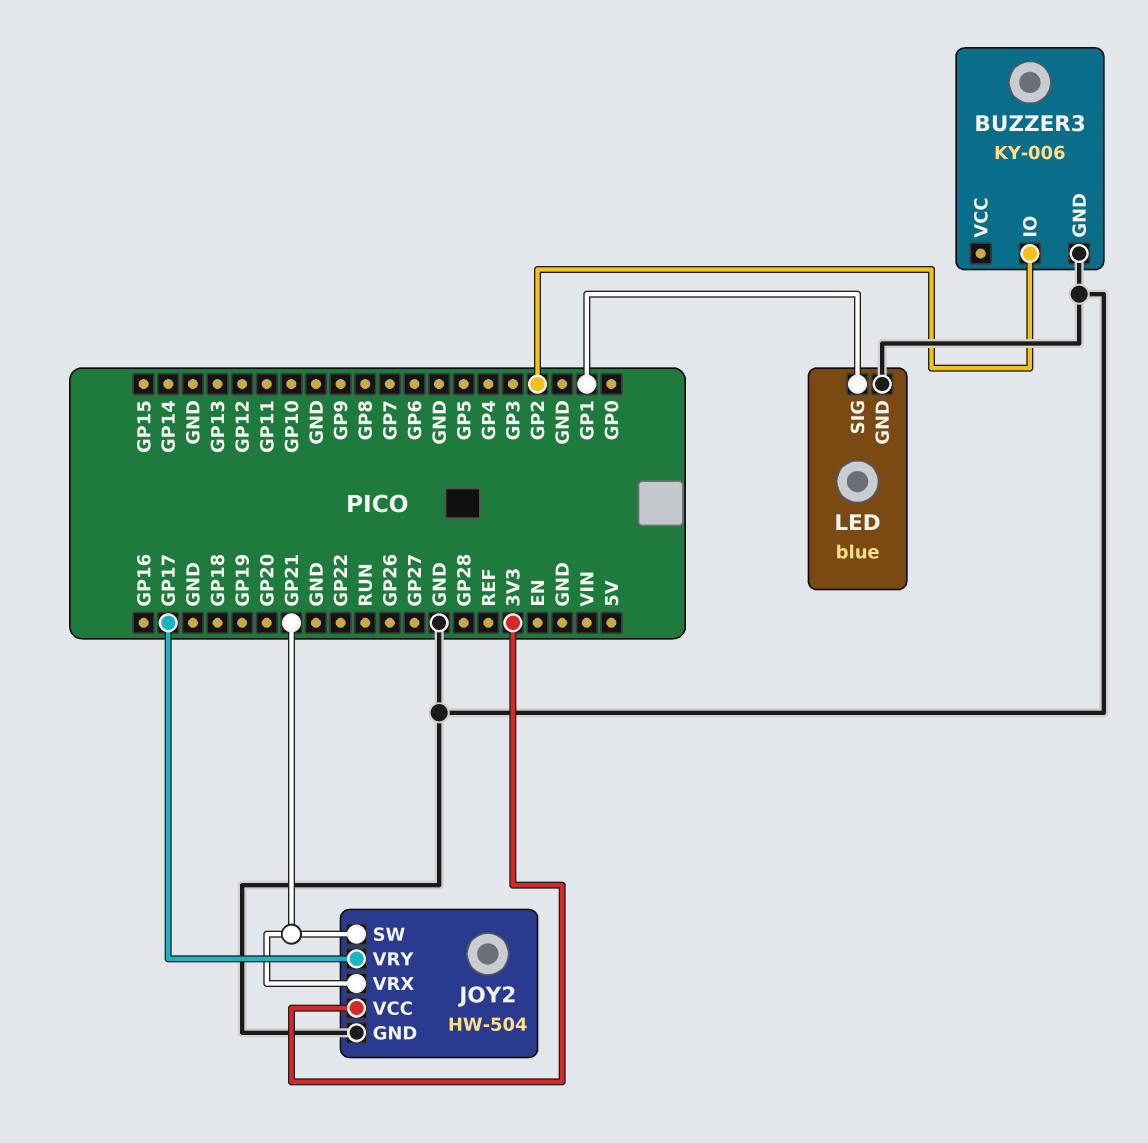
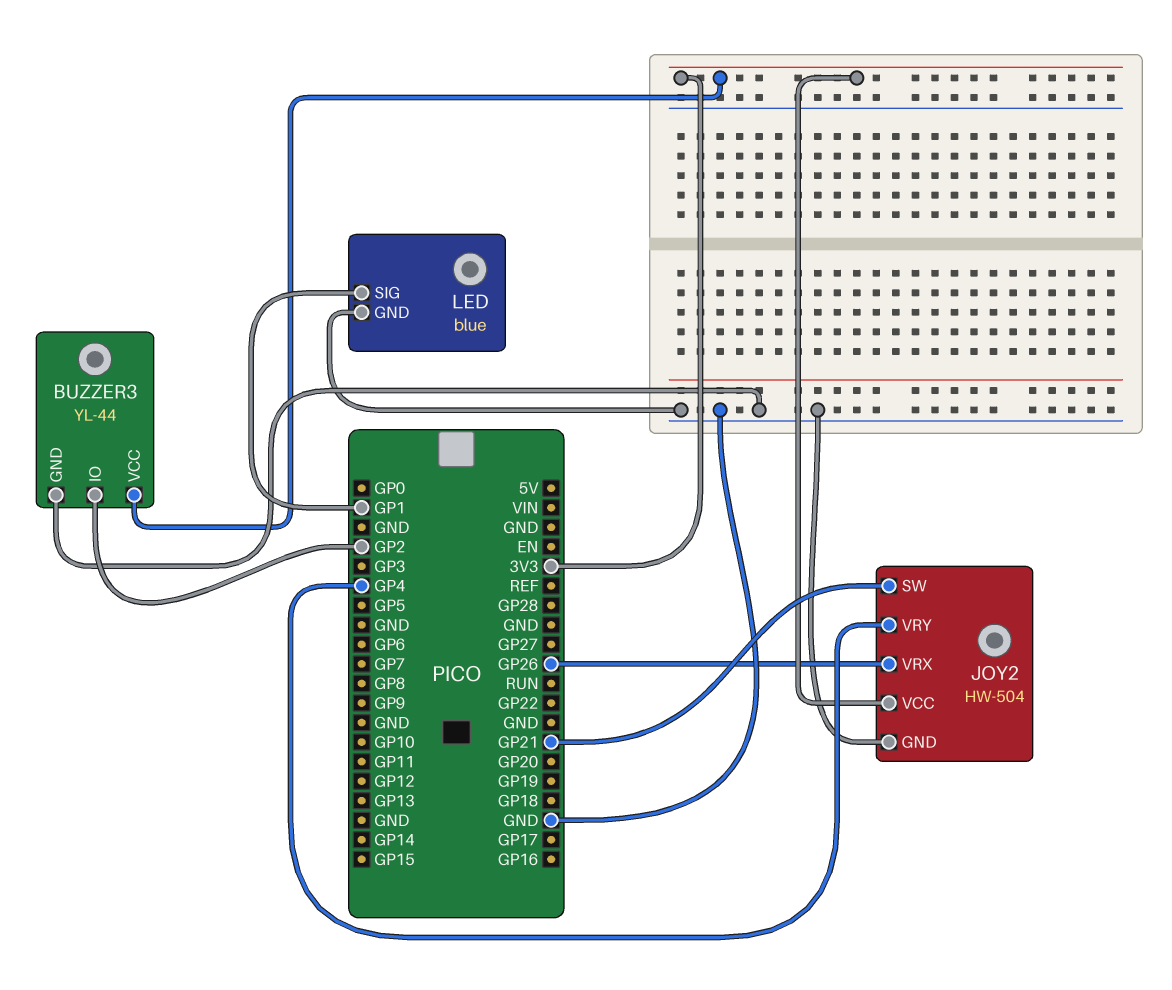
BUZZER3: KY-006 -> YL-44
BUZZER3 pin VCC: none -> 3V3
JOY2 pin VRX: GP21 -> GP26
JOY2 pin VRY: GP17 -> GP4

